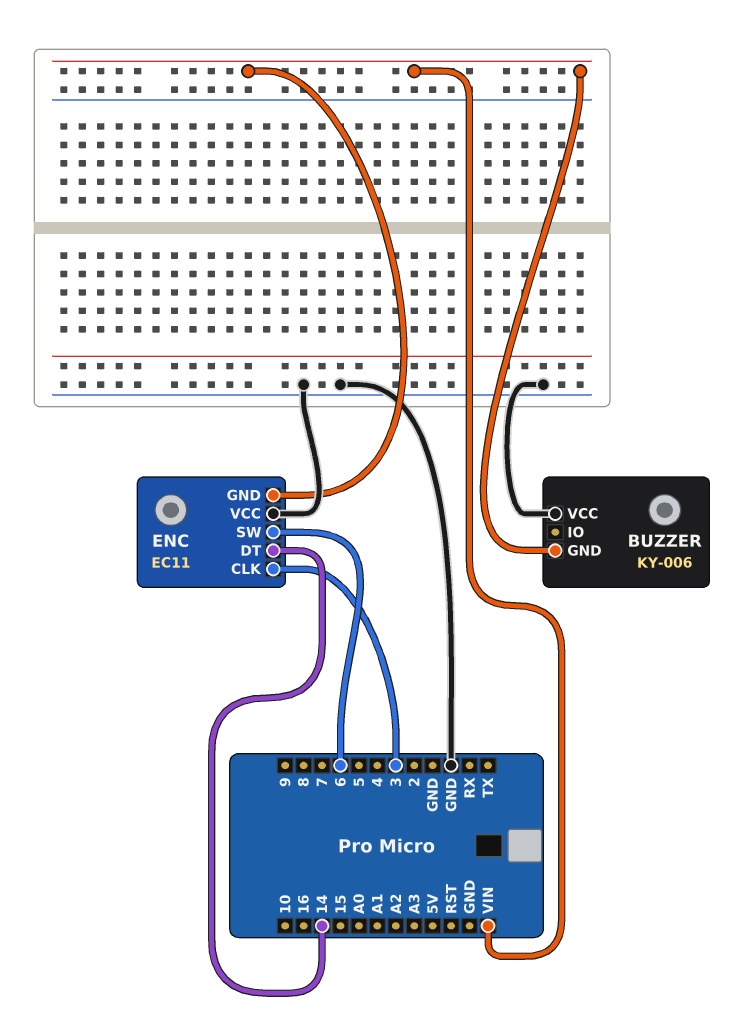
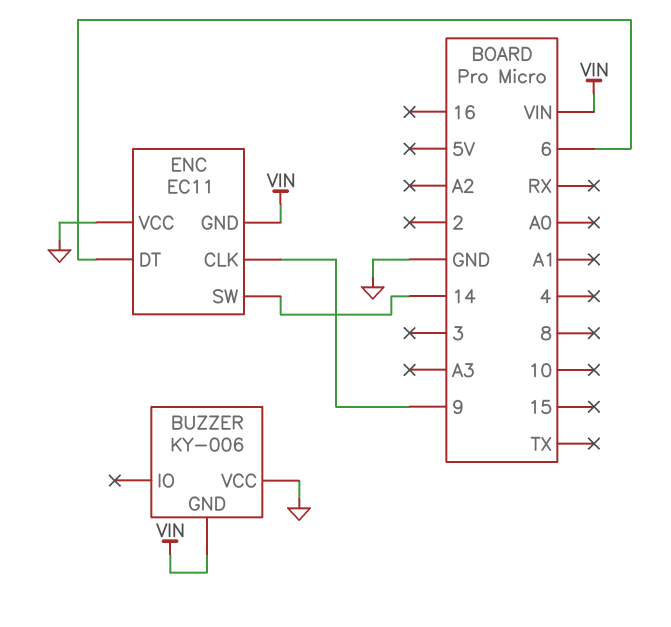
ENC pin CLK: 3 -> 9
ENC pin DT: 14 -> 6
ENC pin SW: 6 -> 14

